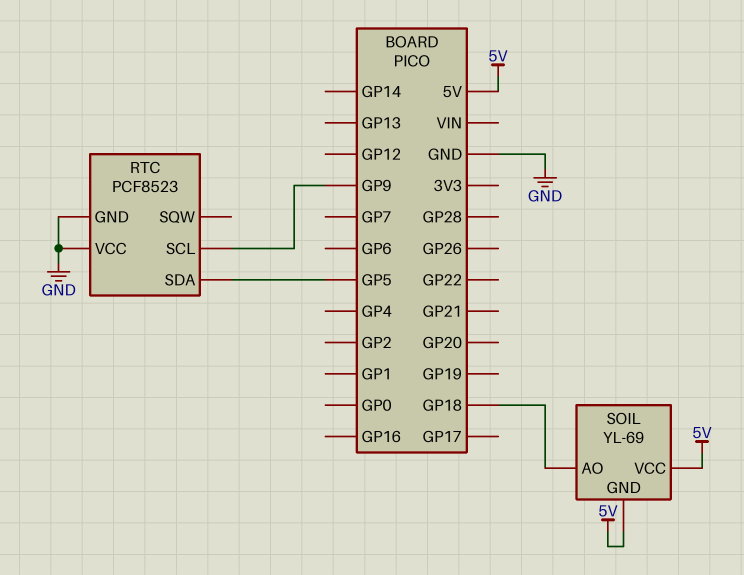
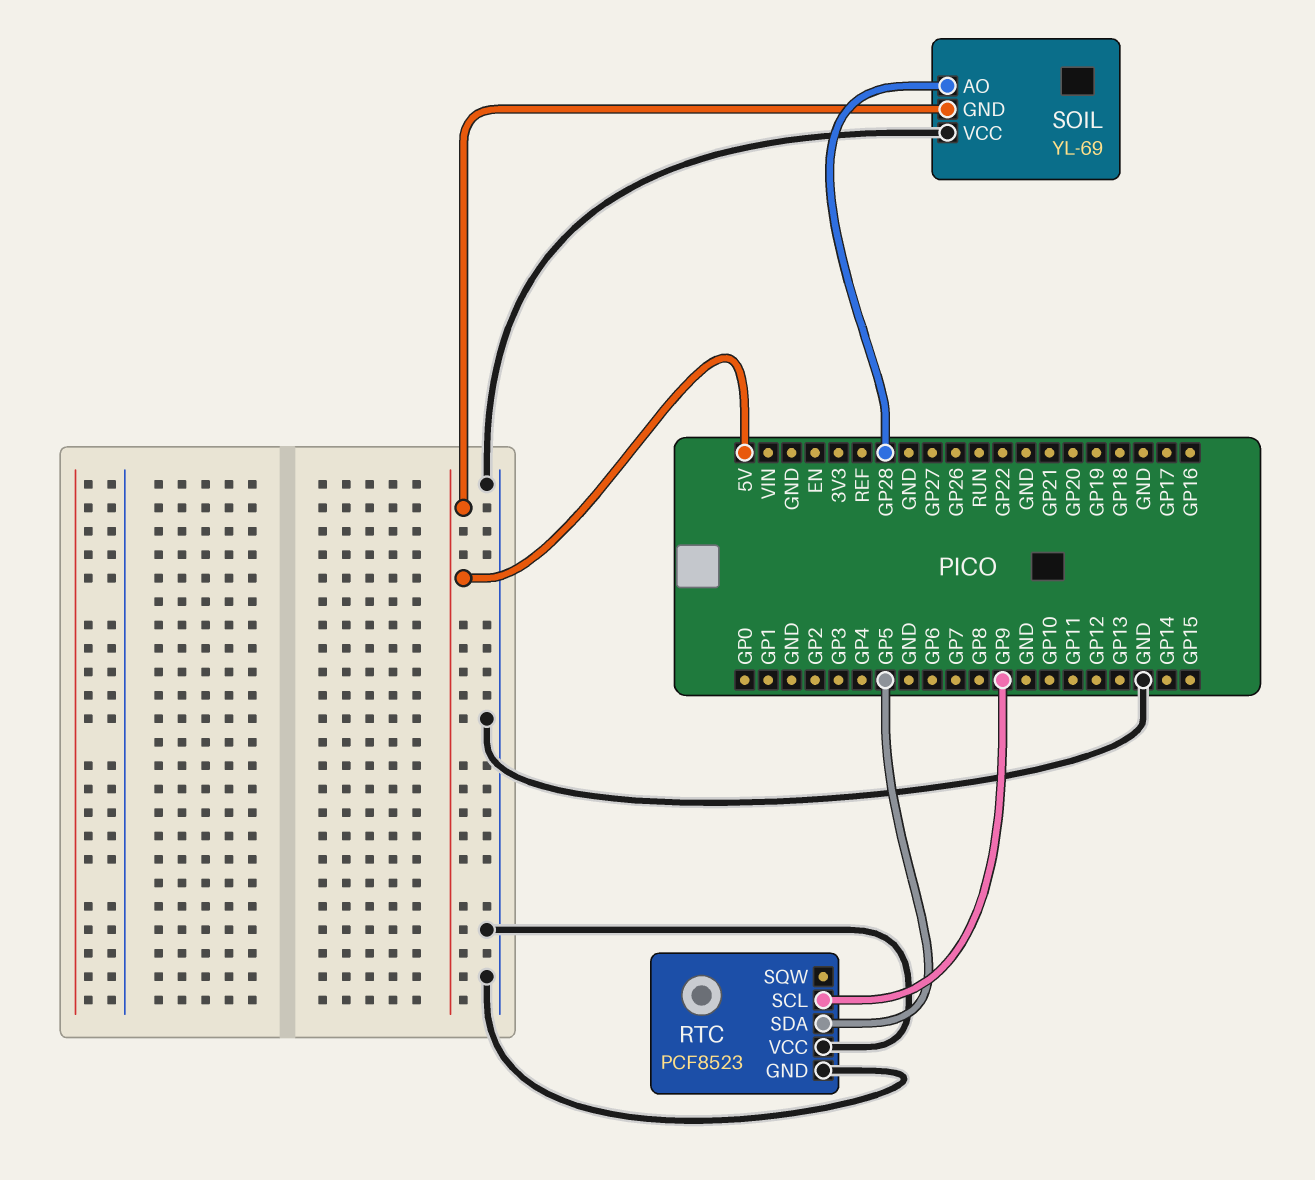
SOIL pin AO: GP18 -> GP28
SOIL pin VCC: 5V -> GND

